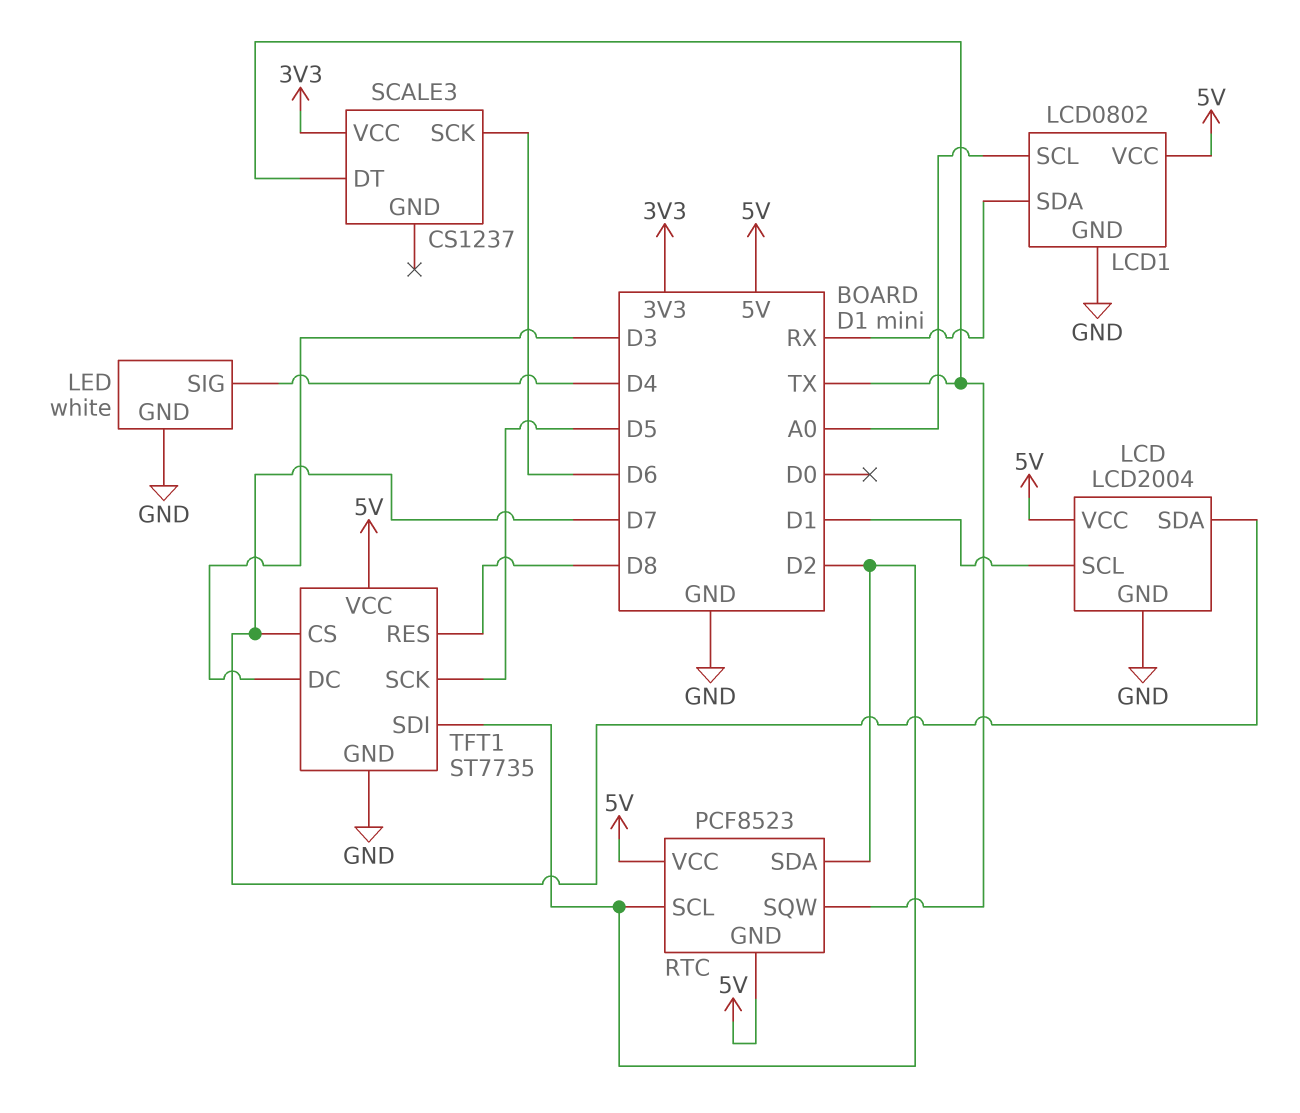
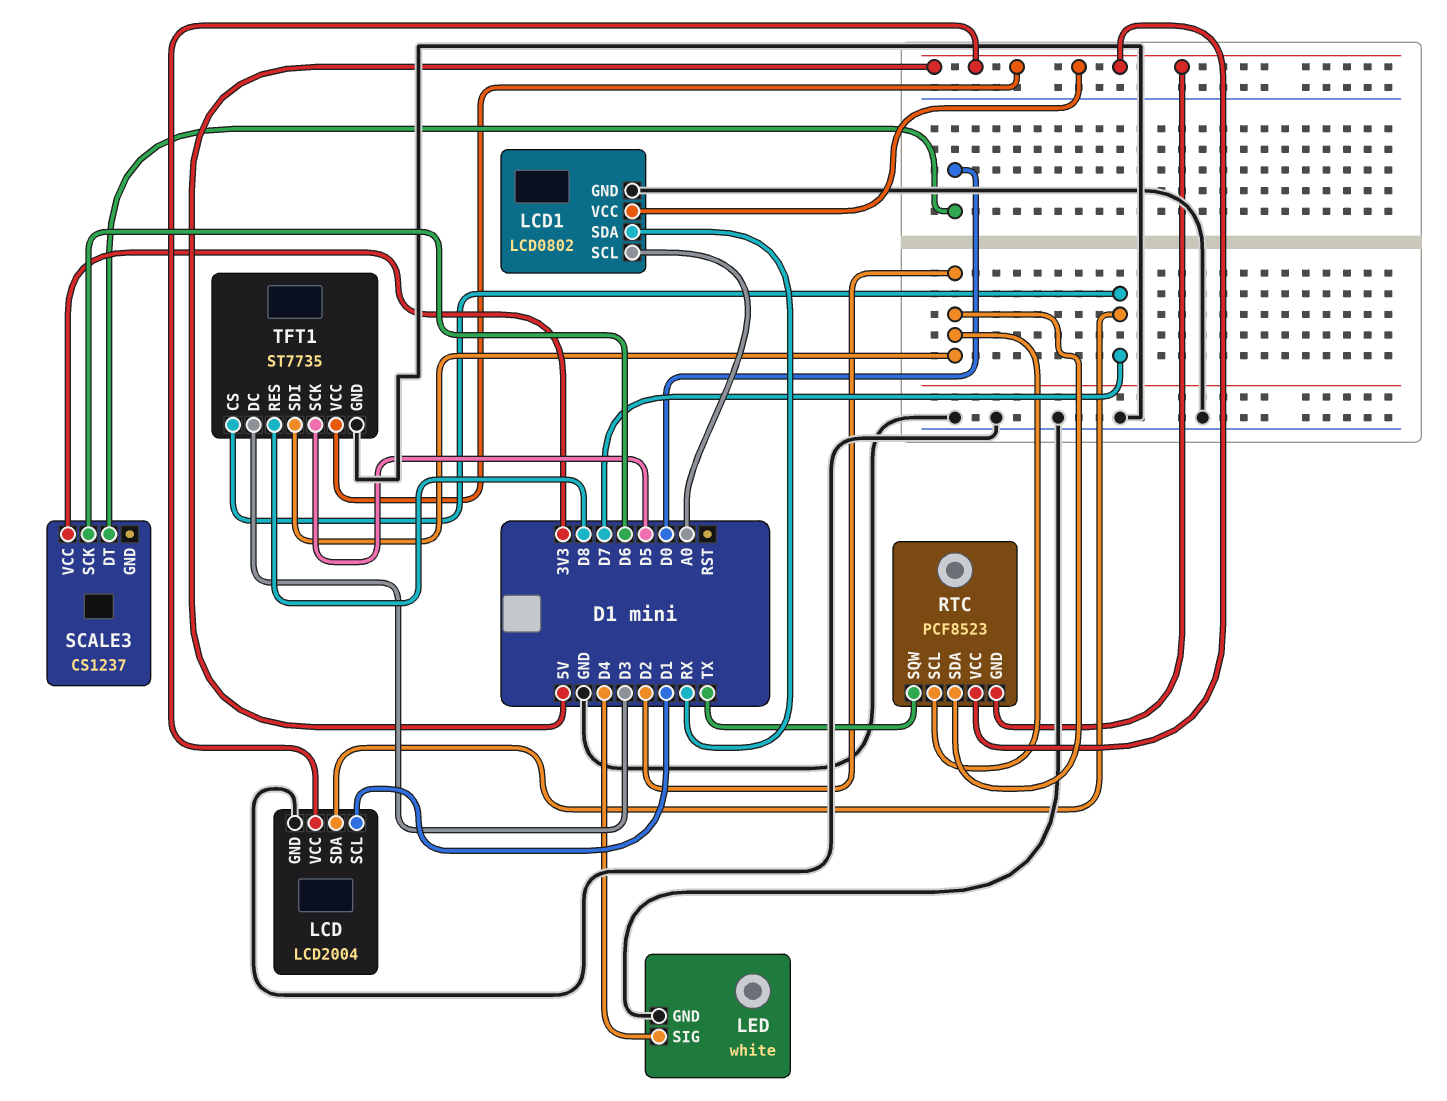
SCALE3 pin DT: TX -> D0

